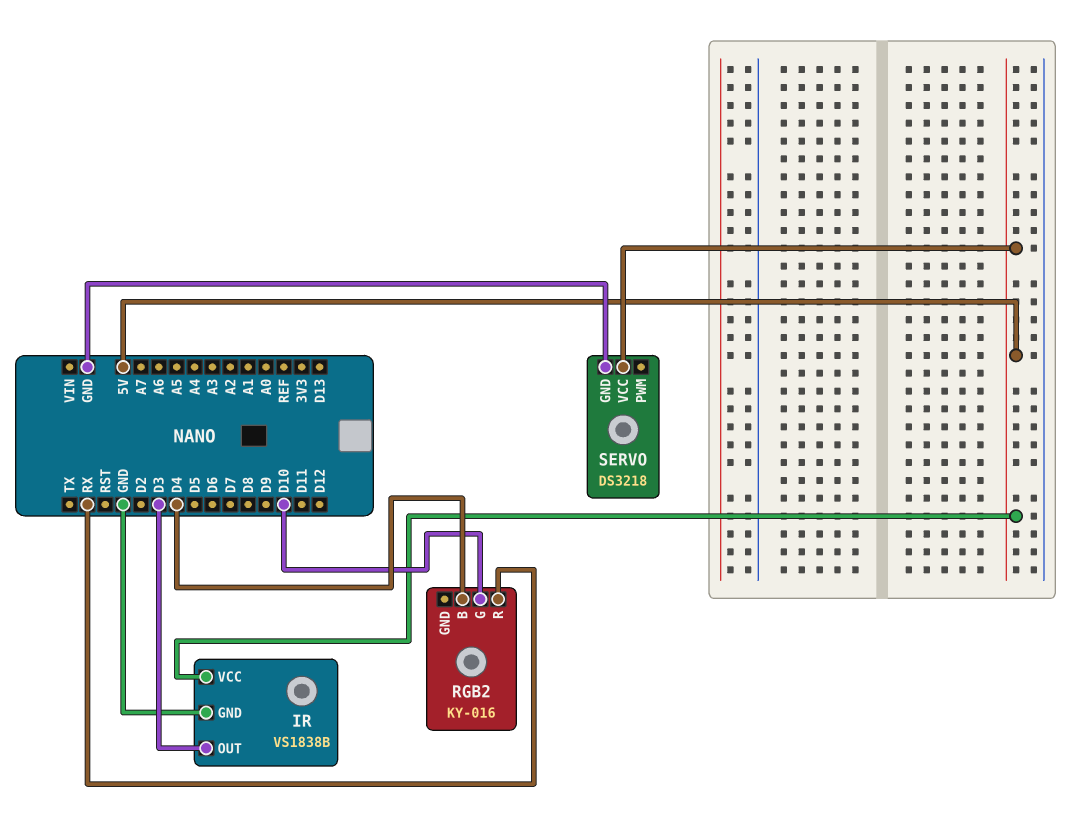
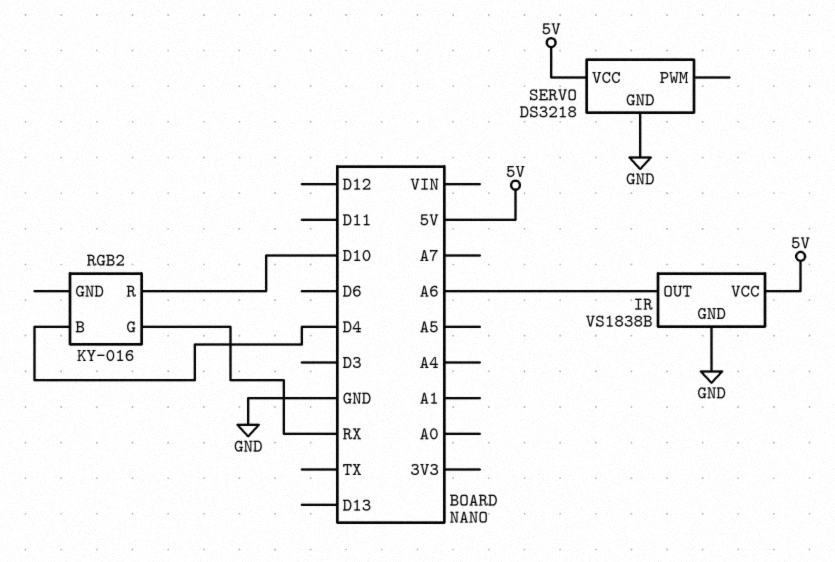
IR pin OUT: D3 -> A6
RGB2 pin G: D10 -> RX
RGB2 pin R: RX -> D10

